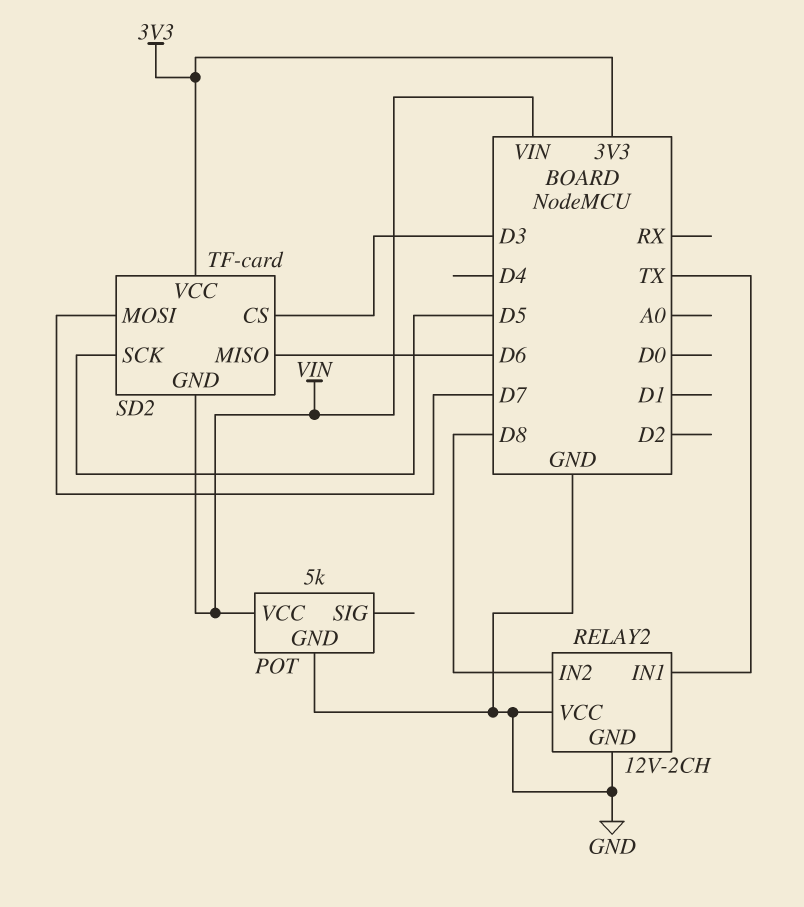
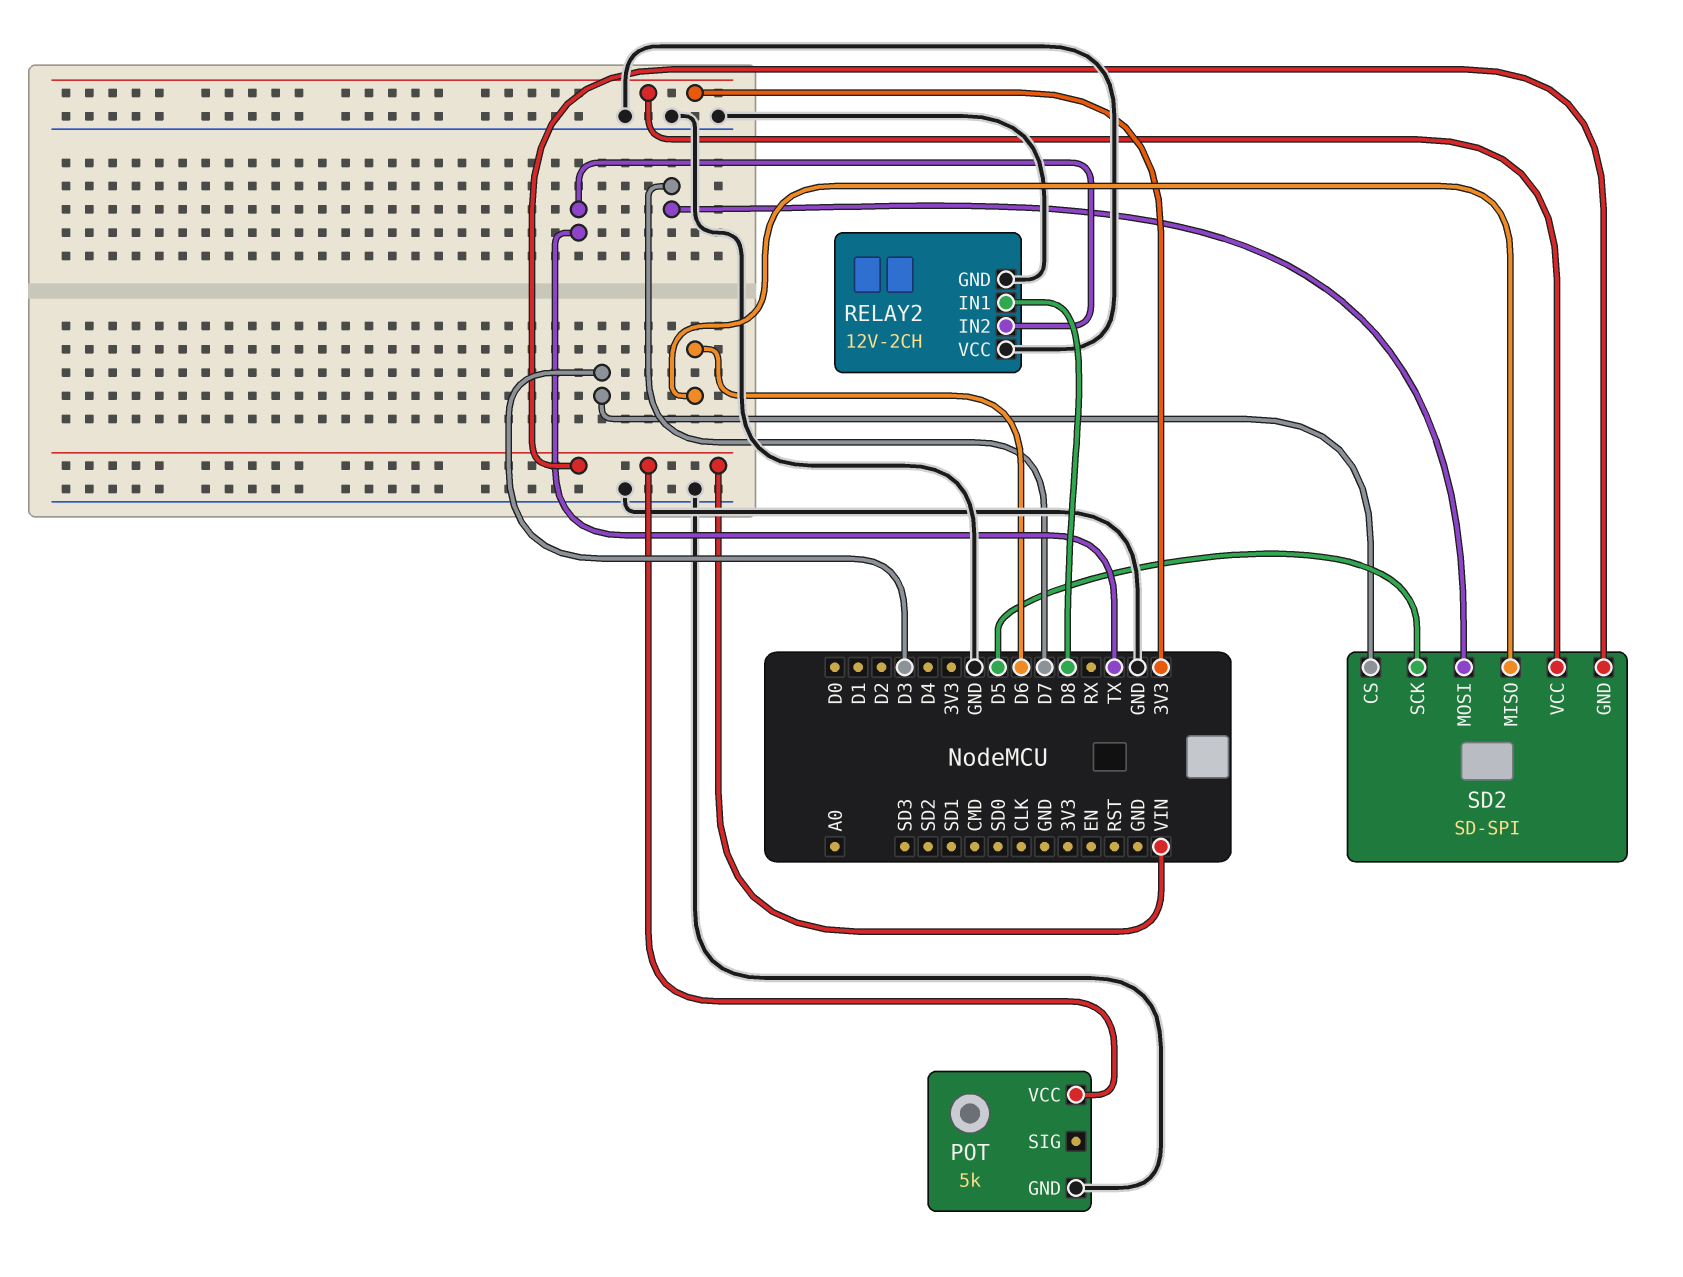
RELAY2 pin IN1: TX -> D8
RELAY2 pin IN2: D8 -> TX
SD2: TF-card -> SD-SPI

